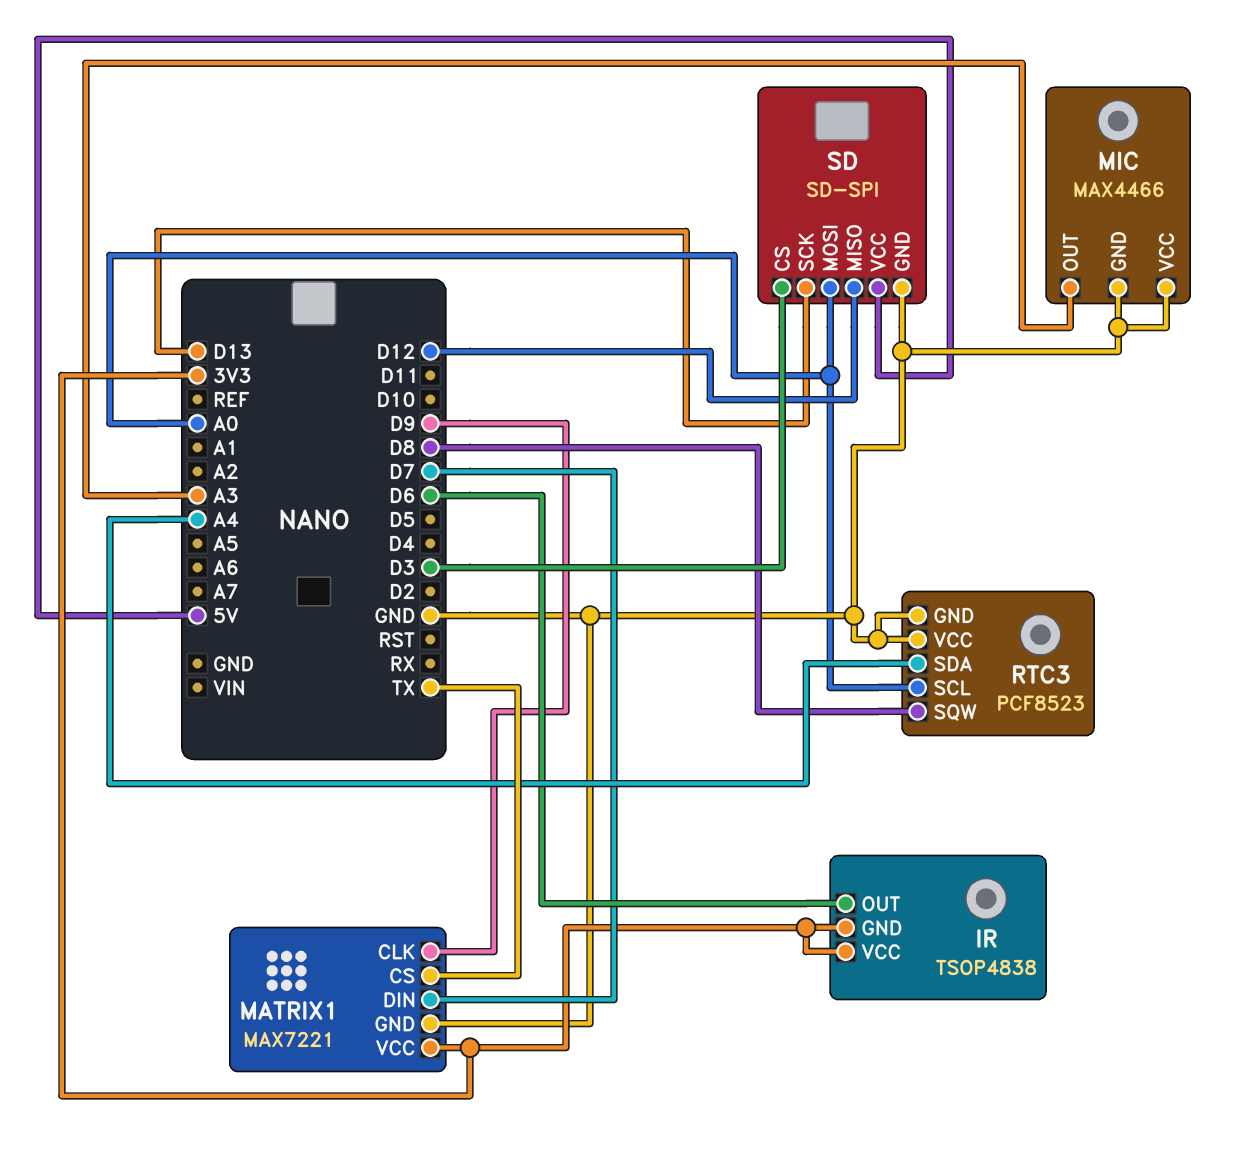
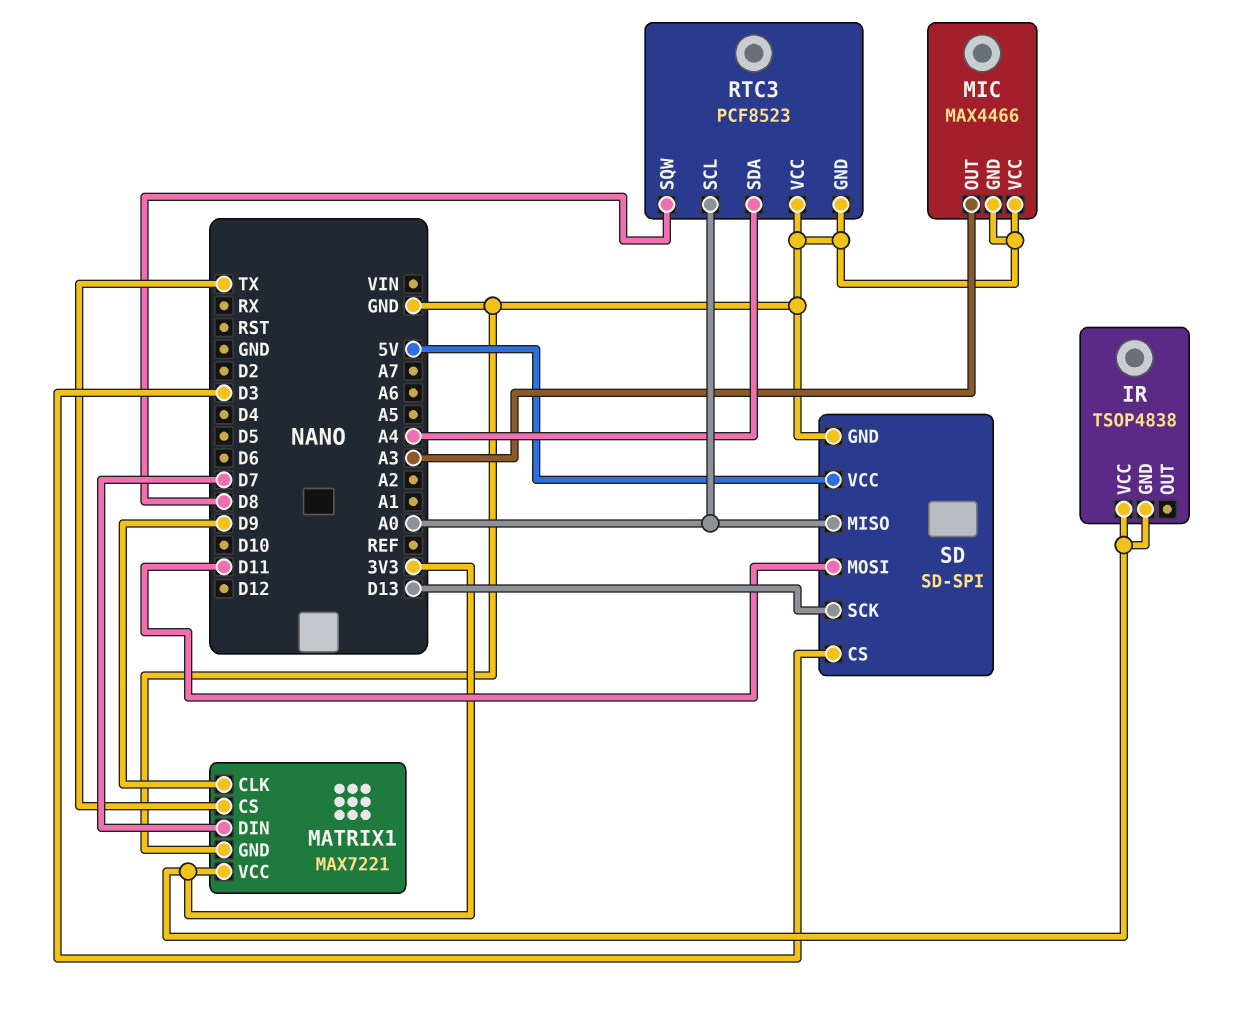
IR pin OUT: D6 -> none
SD pin MISO: D12 -> A0
SD pin MOSI: A0 -> D11

